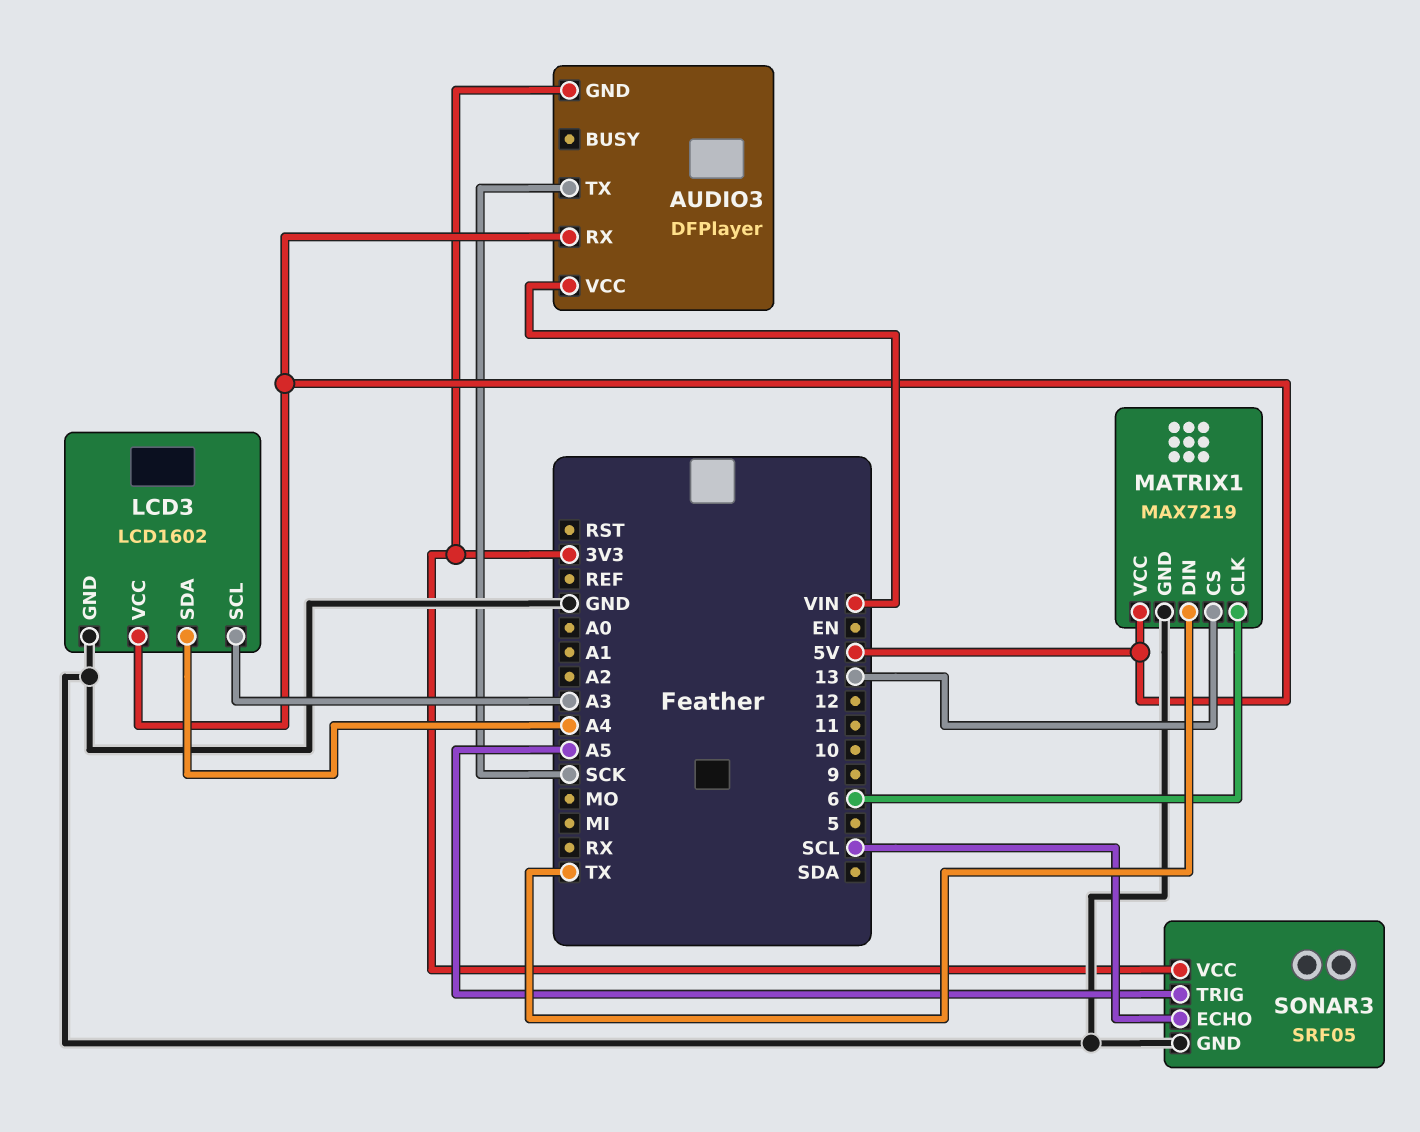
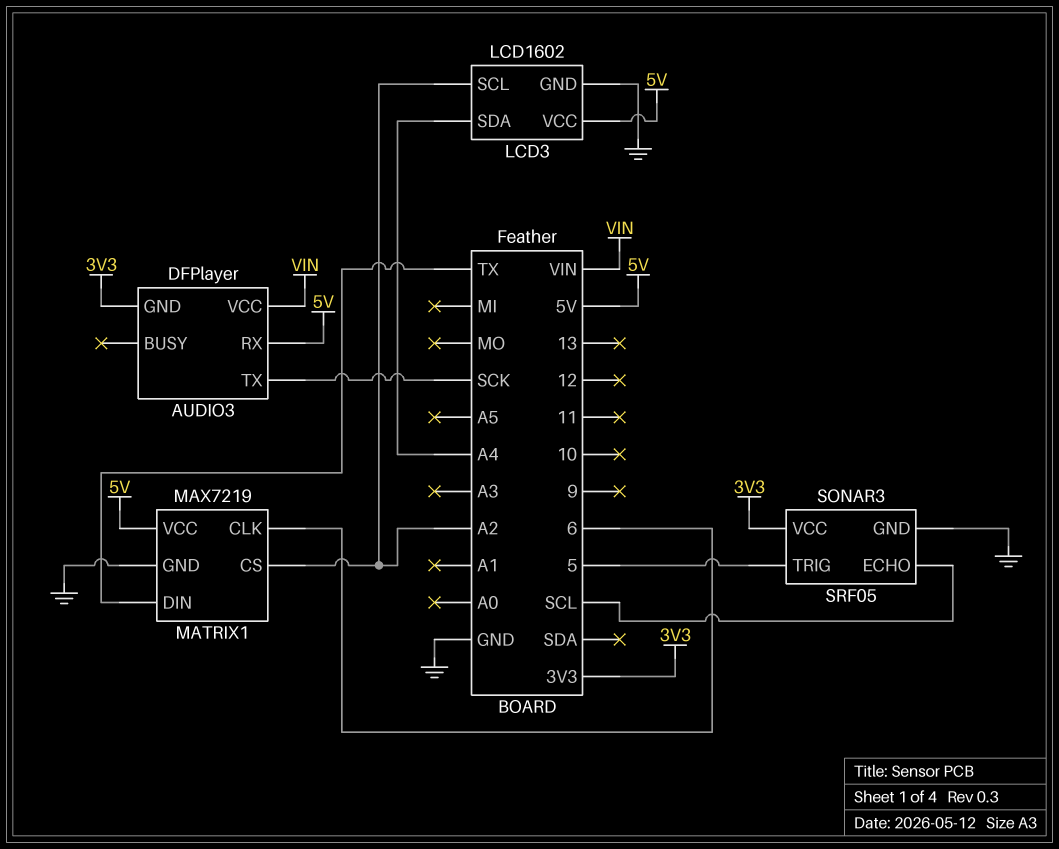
LCD3 pin SCL: A3 -> A2
MATRIX1 pin CS: 13 -> A2
SONAR3 pin TRIG: A5 -> 5

